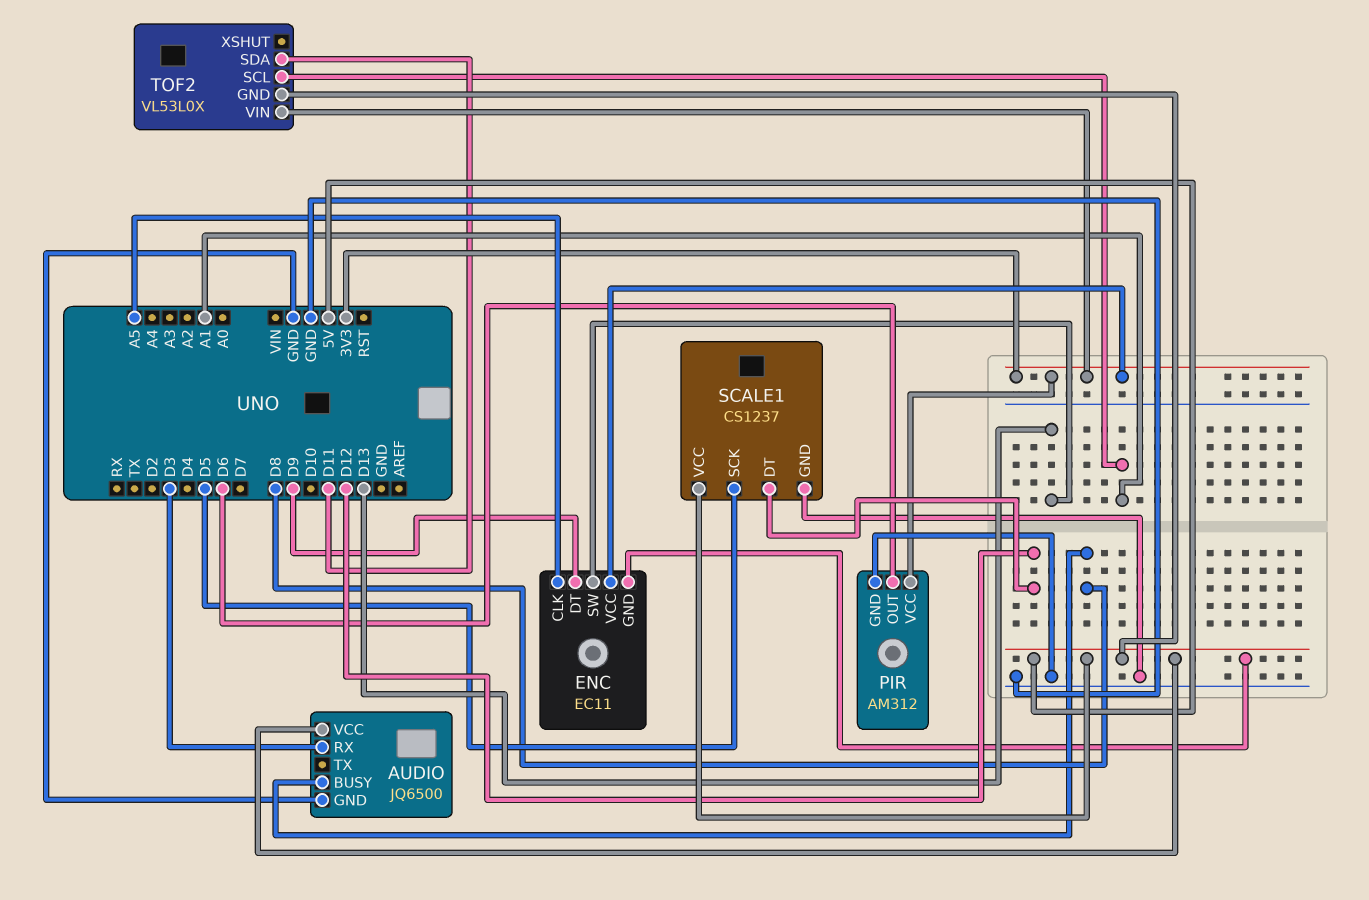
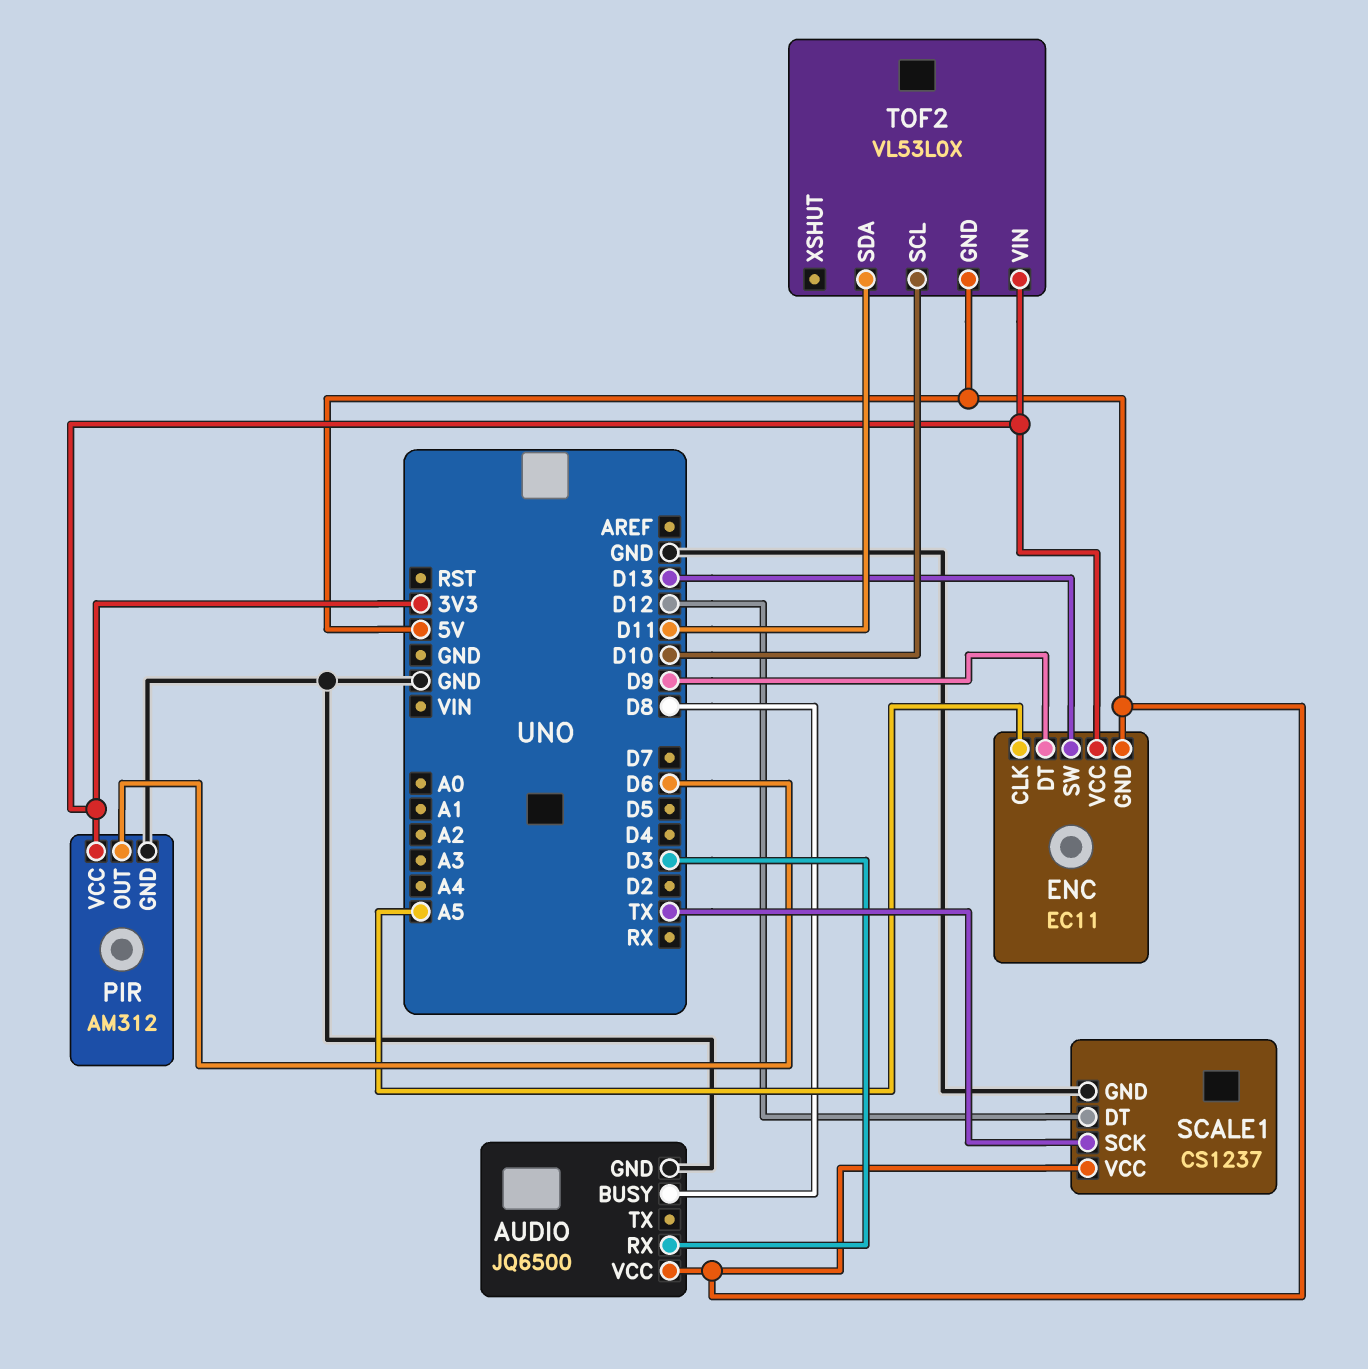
SCALE1 pin SCK: D5 -> TX
TOF2 pin SCL: A1 -> D10

